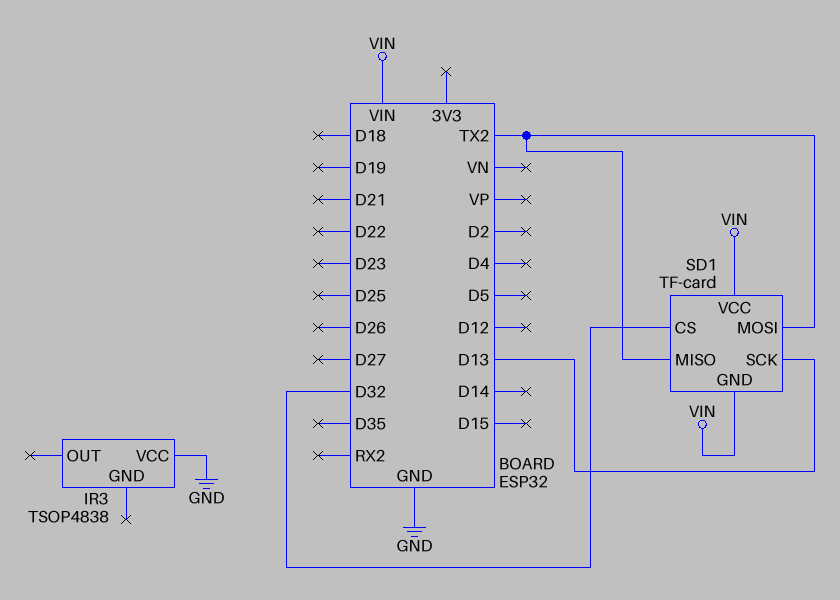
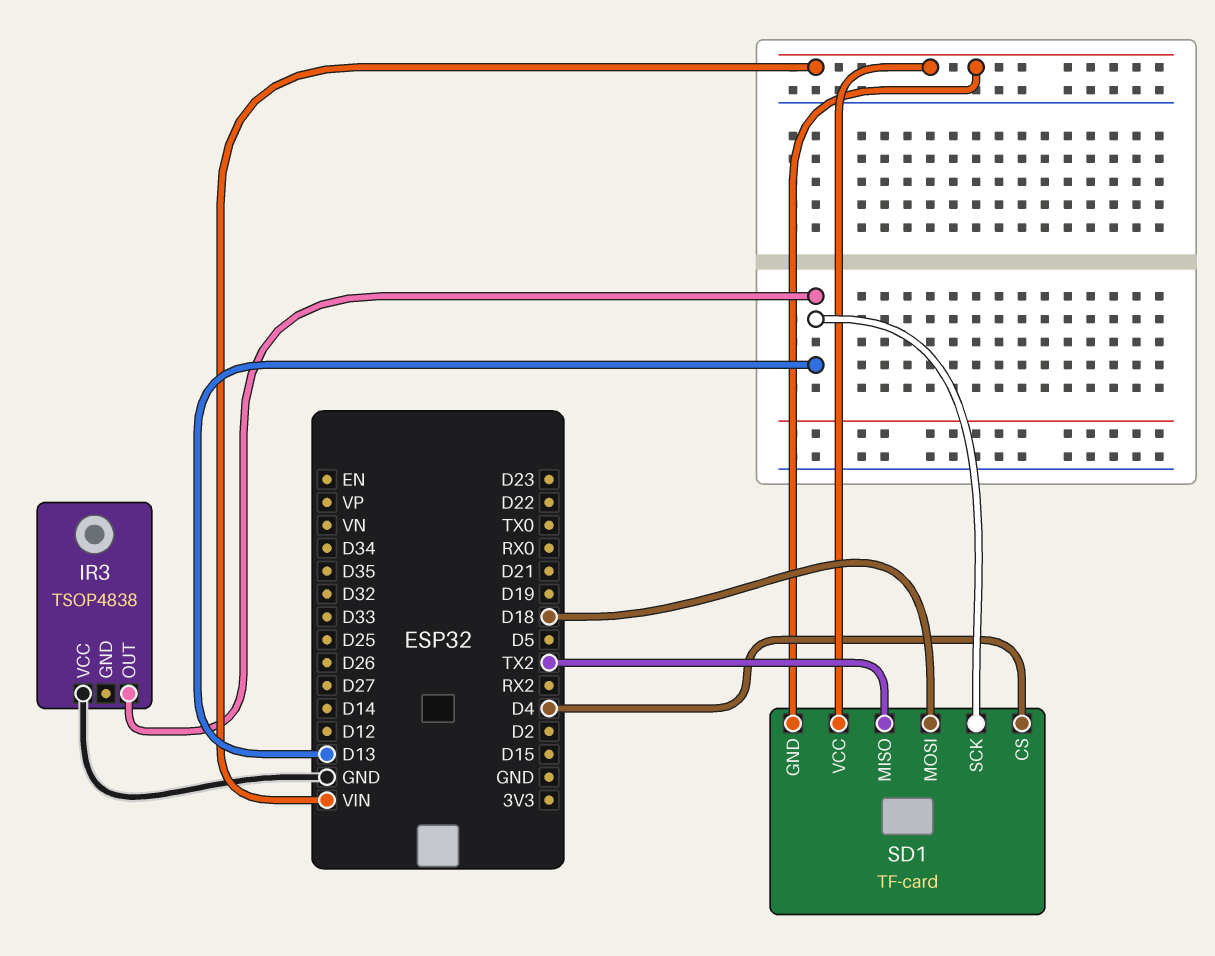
IR3 pin OUT: none -> D13
SD1 pin CS: D32 -> D4
SD1 pin MOSI: TX2 -> D18

